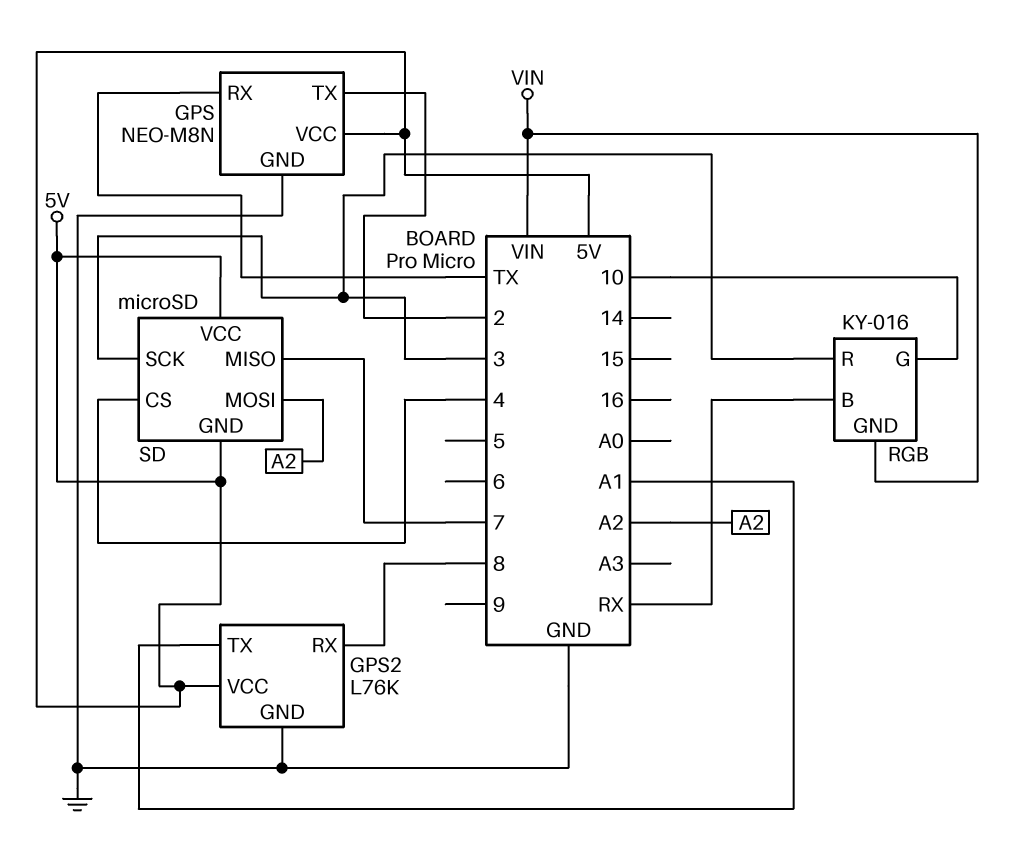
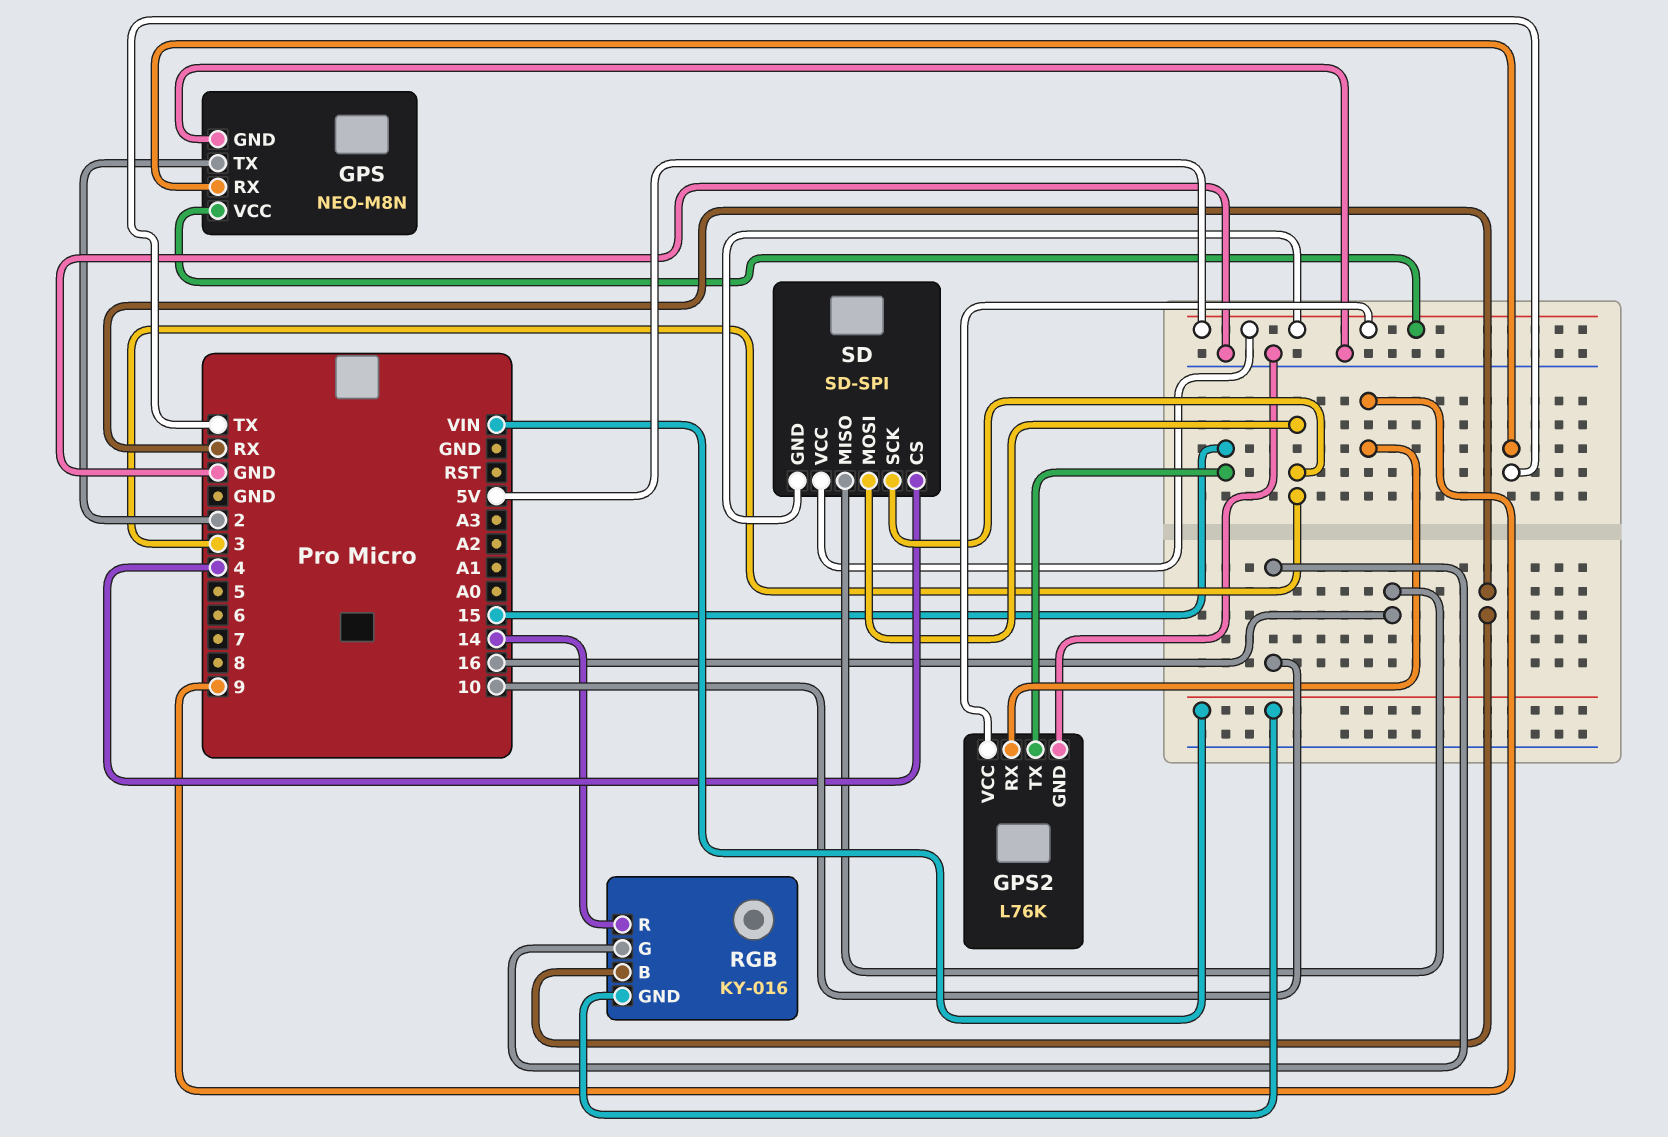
GPS2 pin RX: 8 -> 9
GPS2 pin TX: A1 -> 15
RGB pin R: 3 -> 14
SD: microSD -> SD-SPI
SD pin MISO: 7 -> 16
SD pin MOSI: A2 -> 3

